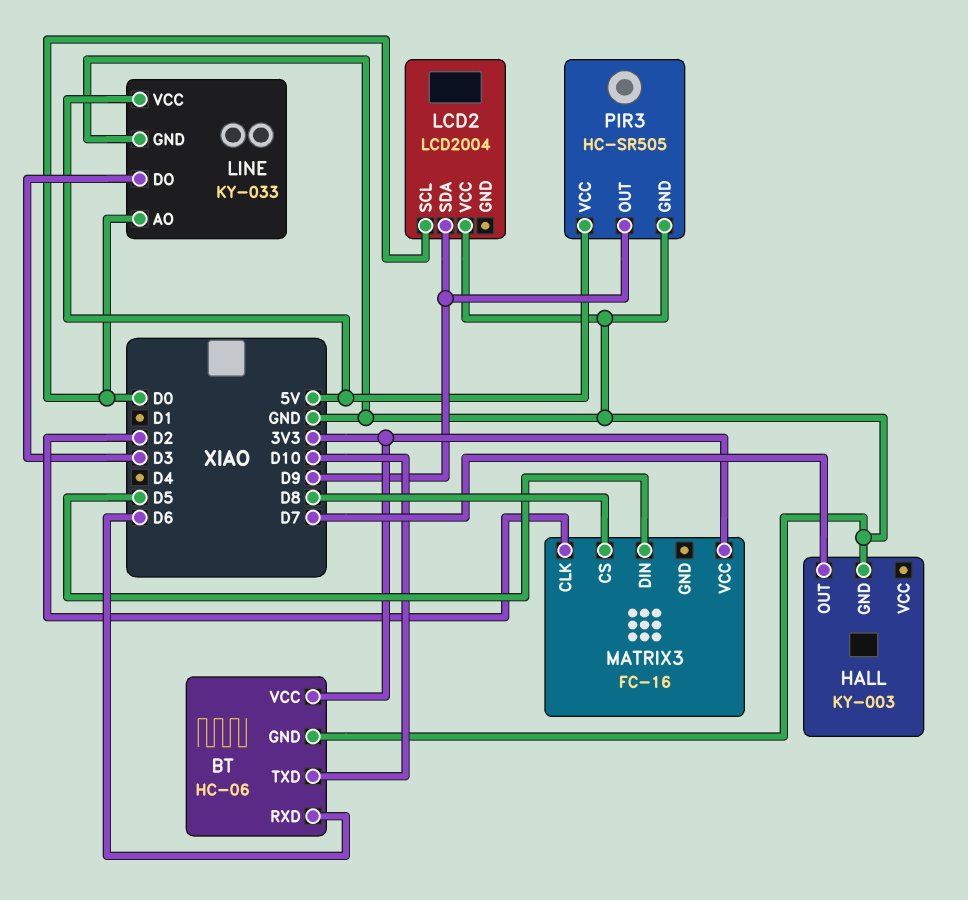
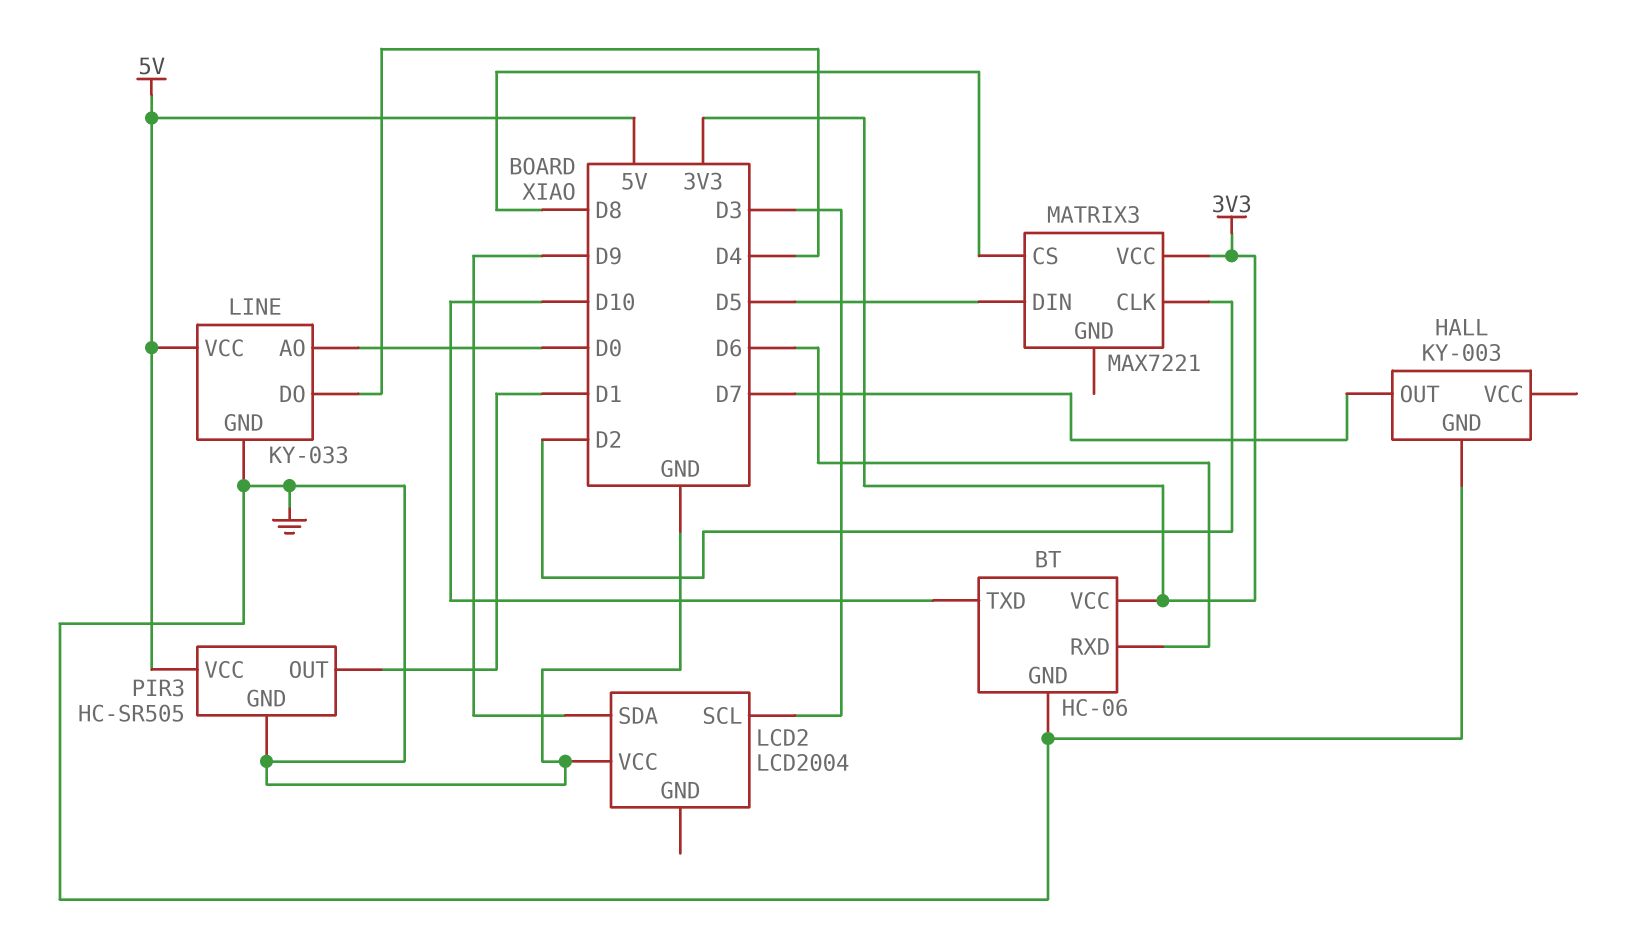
LCD2 pin SCL: D0 -> D3
LINE pin DO: D3 -> D4
MATRIX3: FC-16 -> MAX7221
PIR3 pin OUT: D9 -> D1

